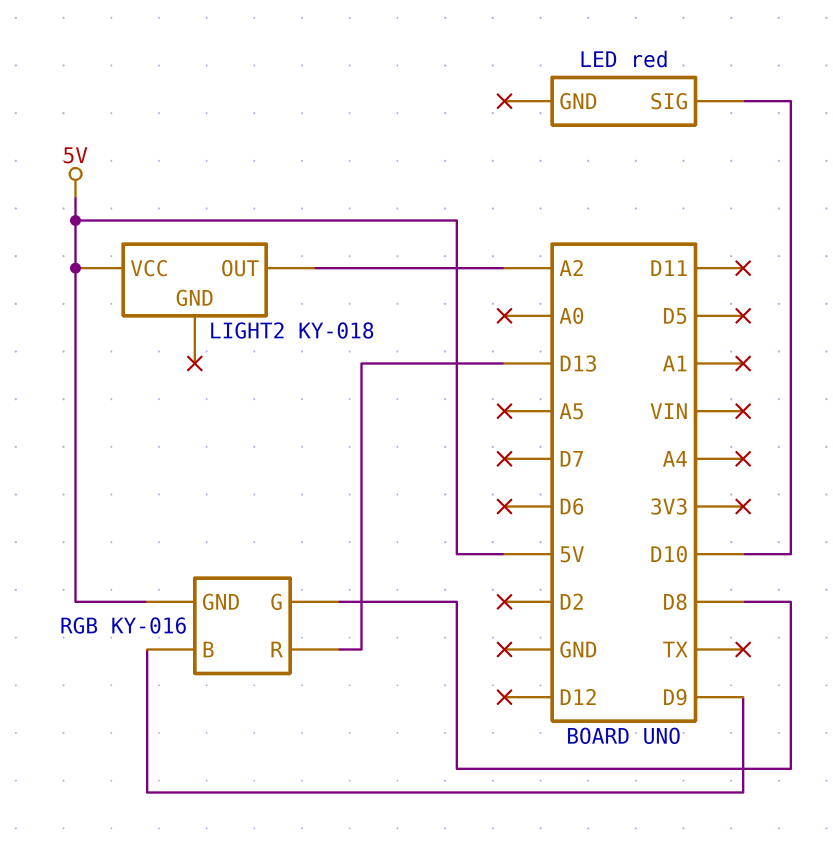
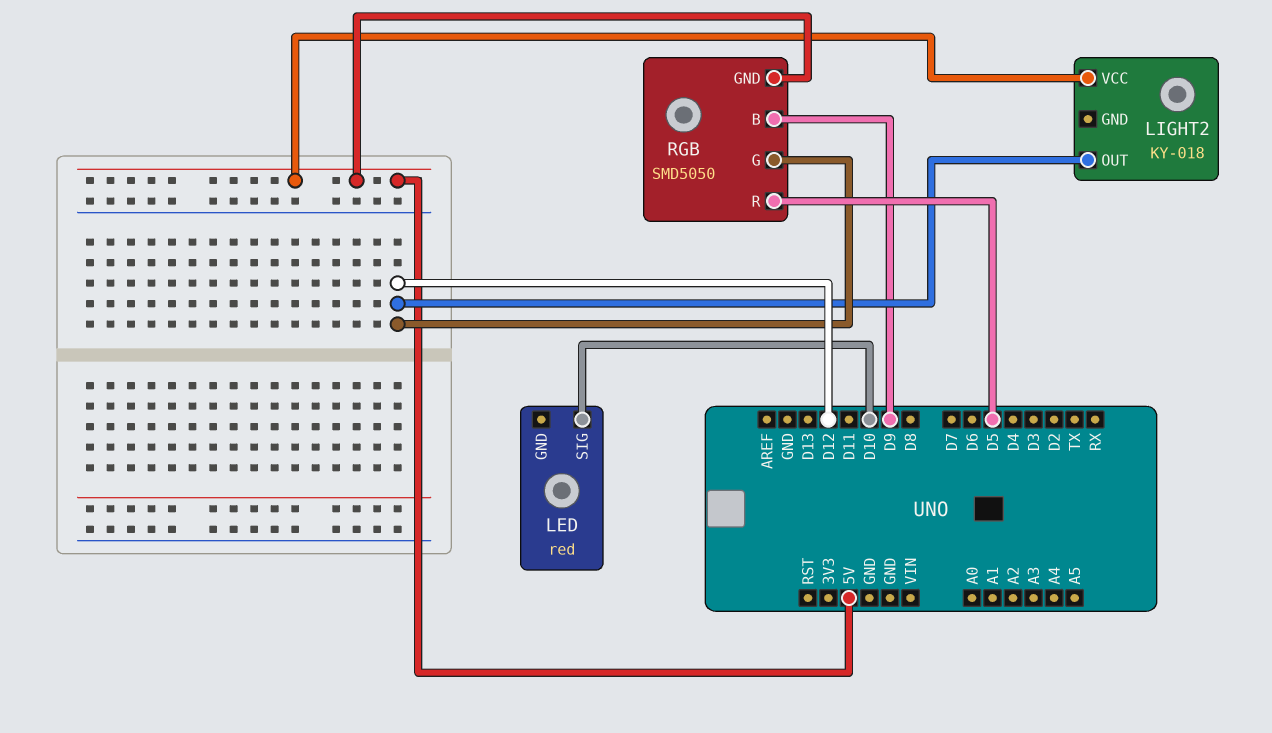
LIGHT2 pin OUT: A2 -> D12
RGB: KY-016 -> SMD5050
RGB pin G: D8 -> D12
RGB pin R: D13 -> D5

